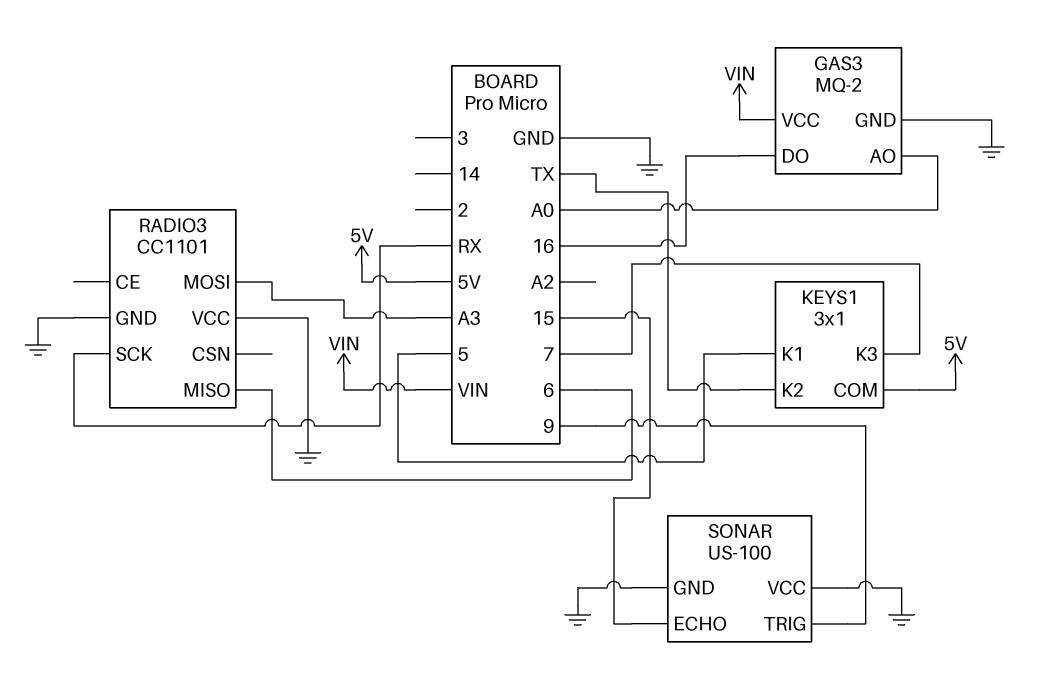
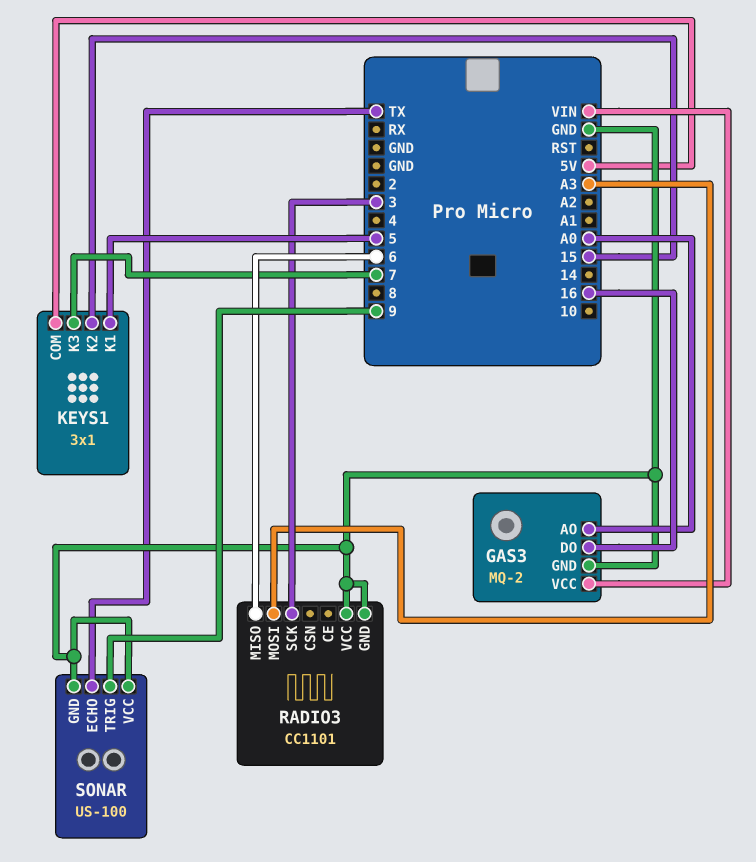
KEYS1 pin K2: TX -> 15
RADIO3 pin SCK: RX -> 3
SONAR pin ECHO: 15 -> TX

